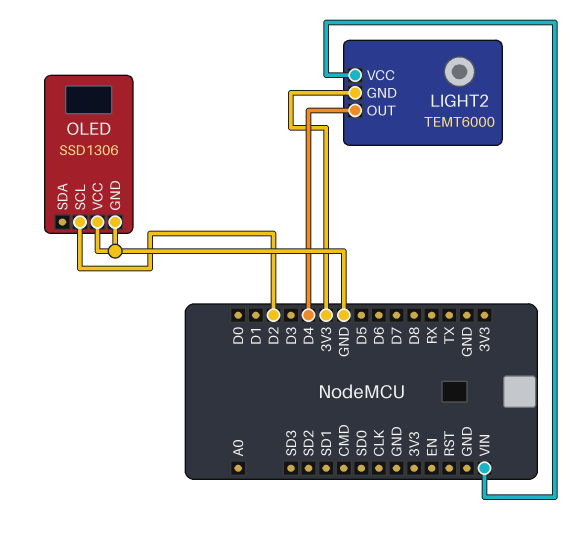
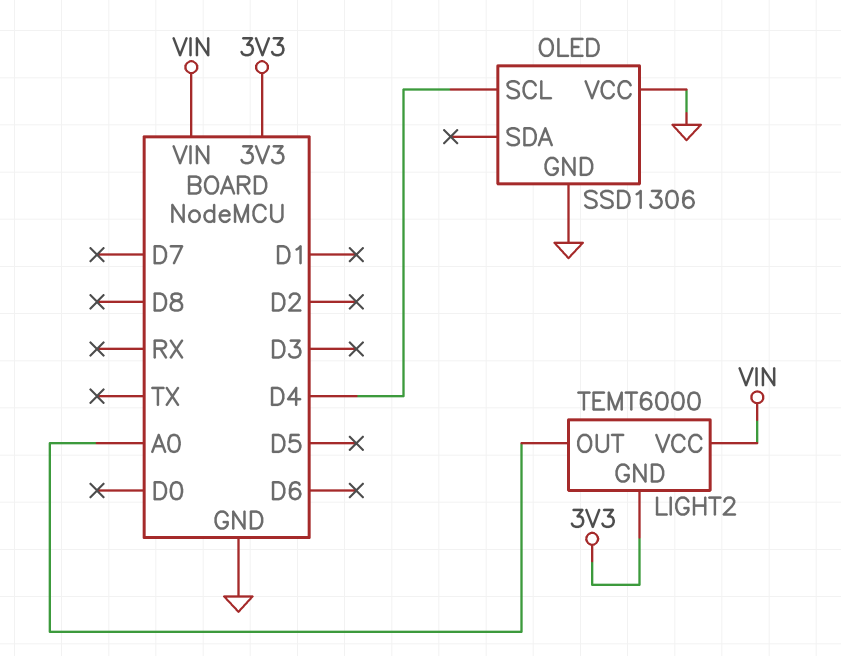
LIGHT2 pin OUT: D4 -> A0
OLED pin SCL: D2 -> D4

